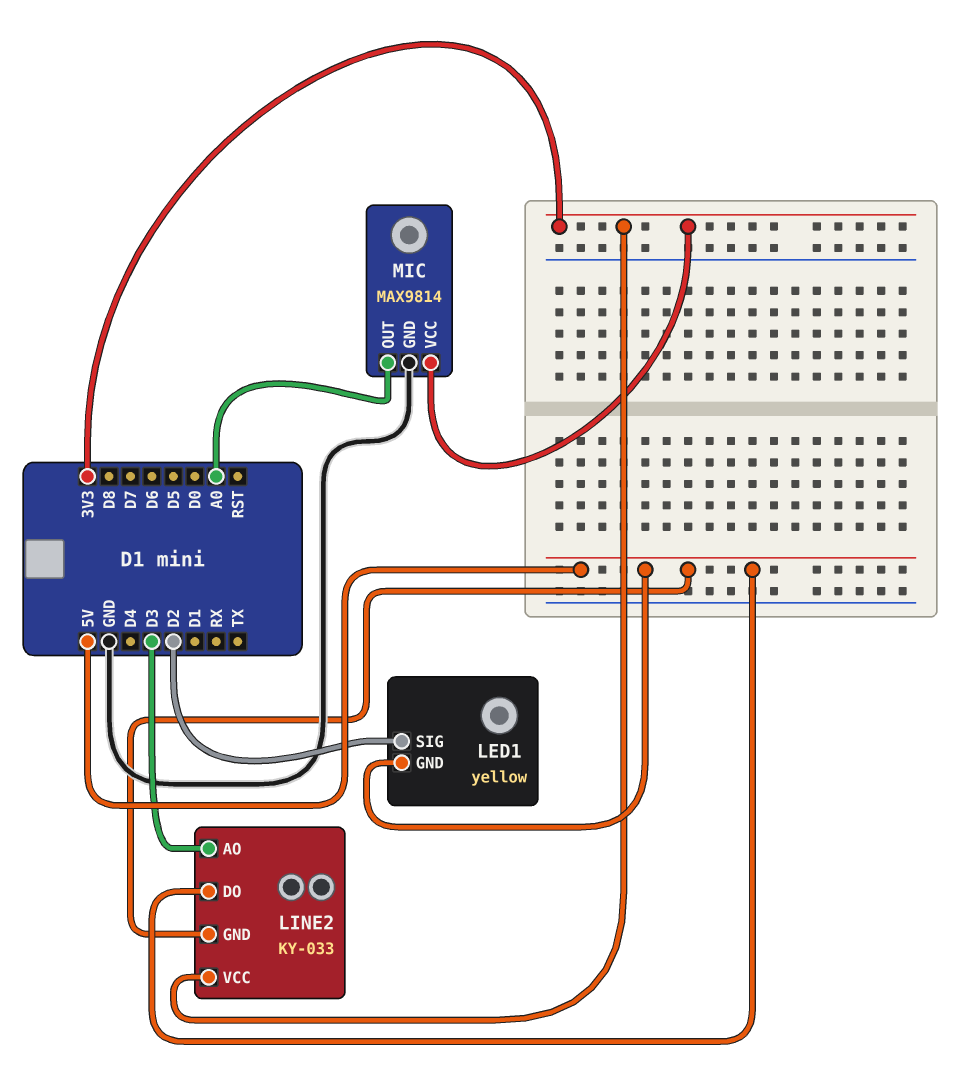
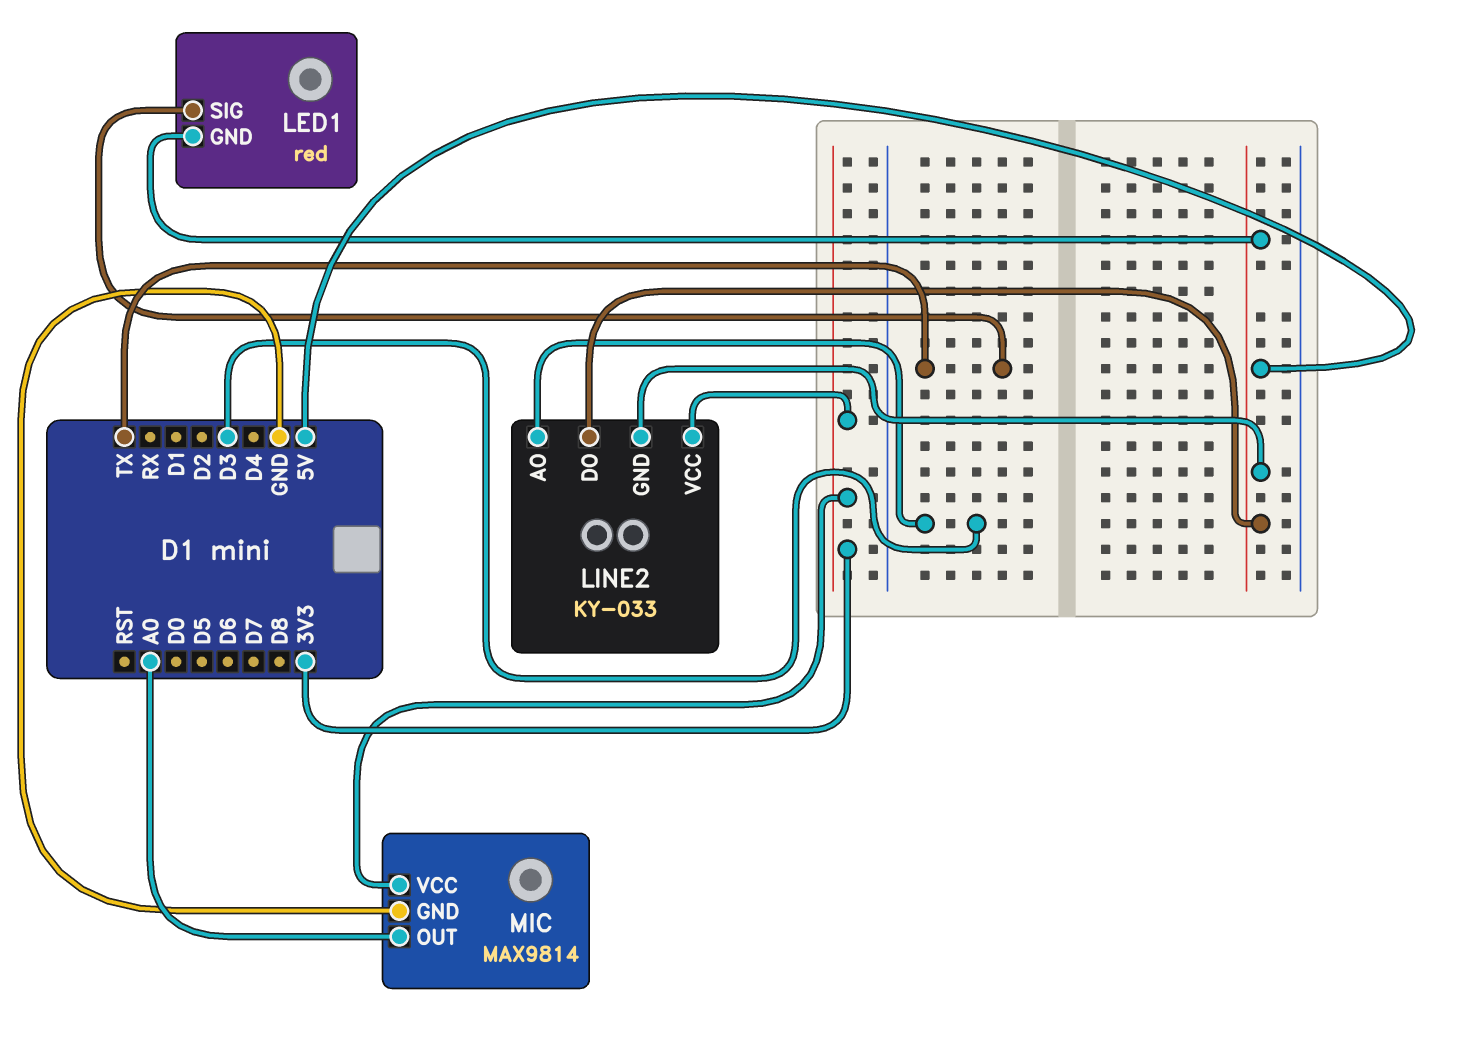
LED1: yellow -> red
LED1 pin SIG: D2 -> TX

